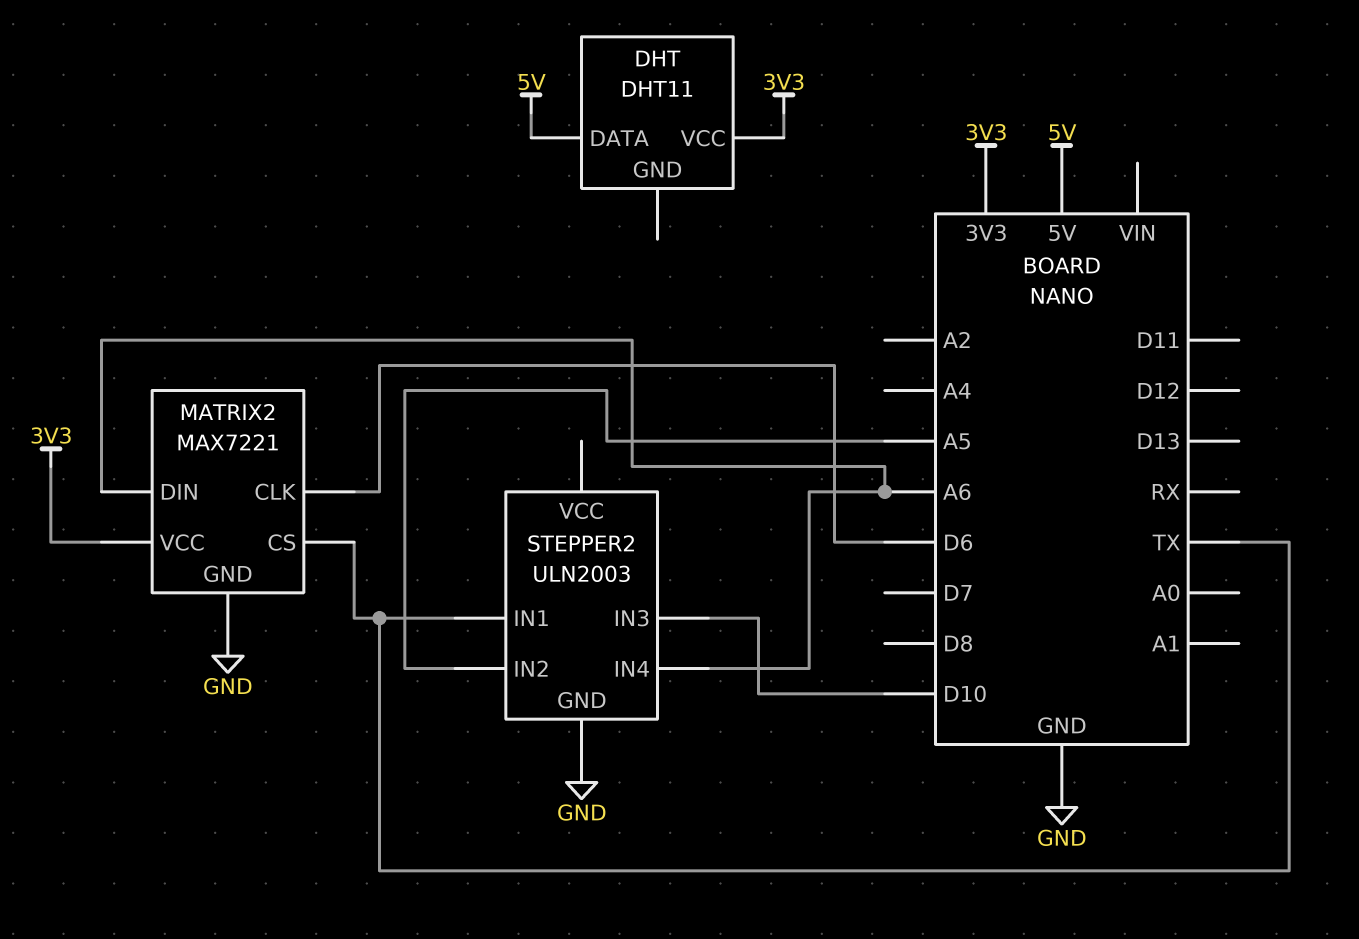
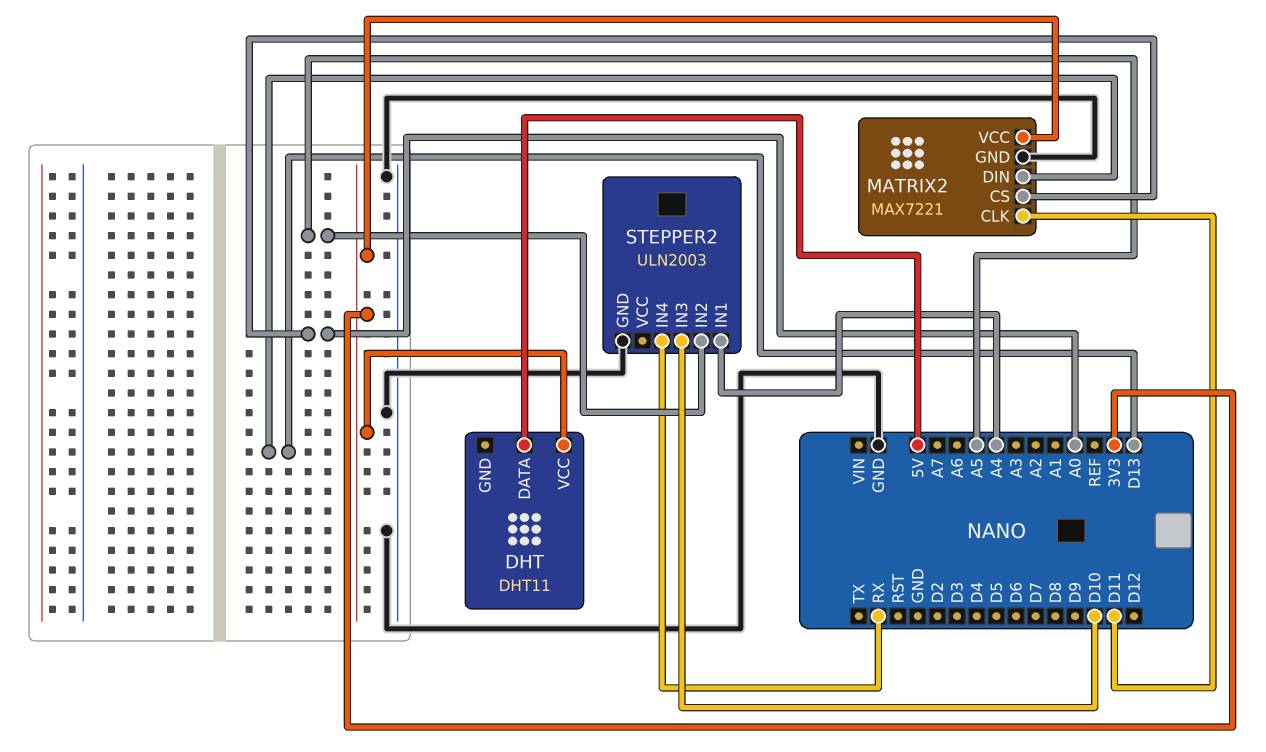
MATRIX2 pin CLK: D6 -> D11
MATRIX2 pin CS: TX -> A0
MATRIX2 pin DIN: A6 -> D13
STEPPER2 pin IN1: TX -> A4
STEPPER2 pin IN4: A6 -> RX

